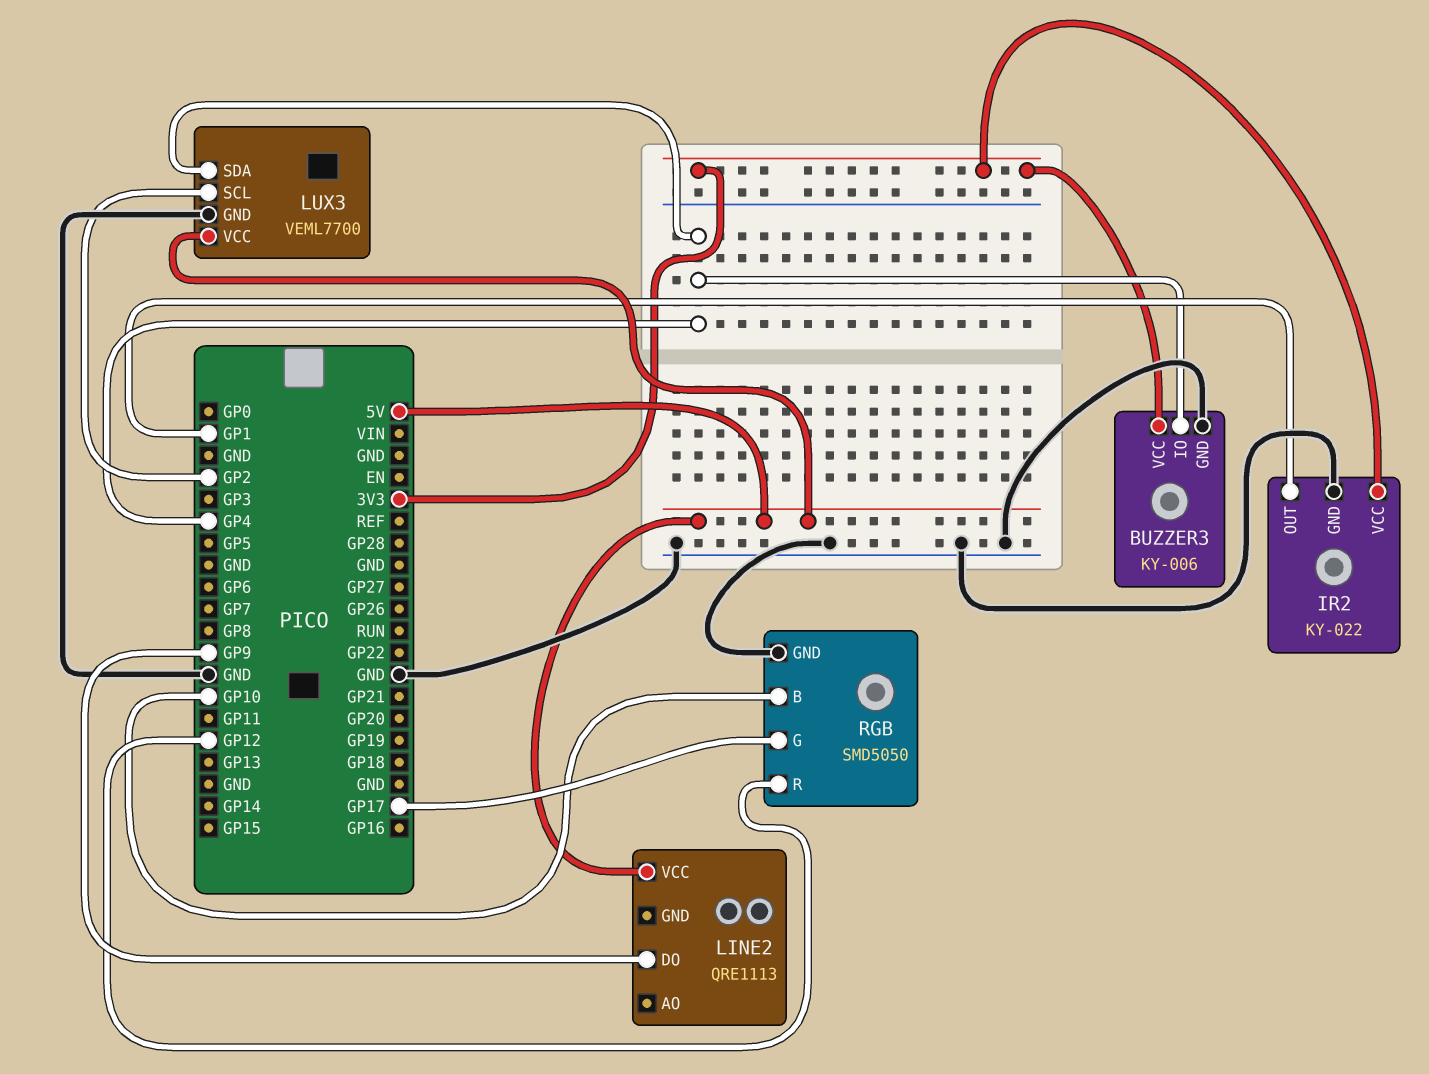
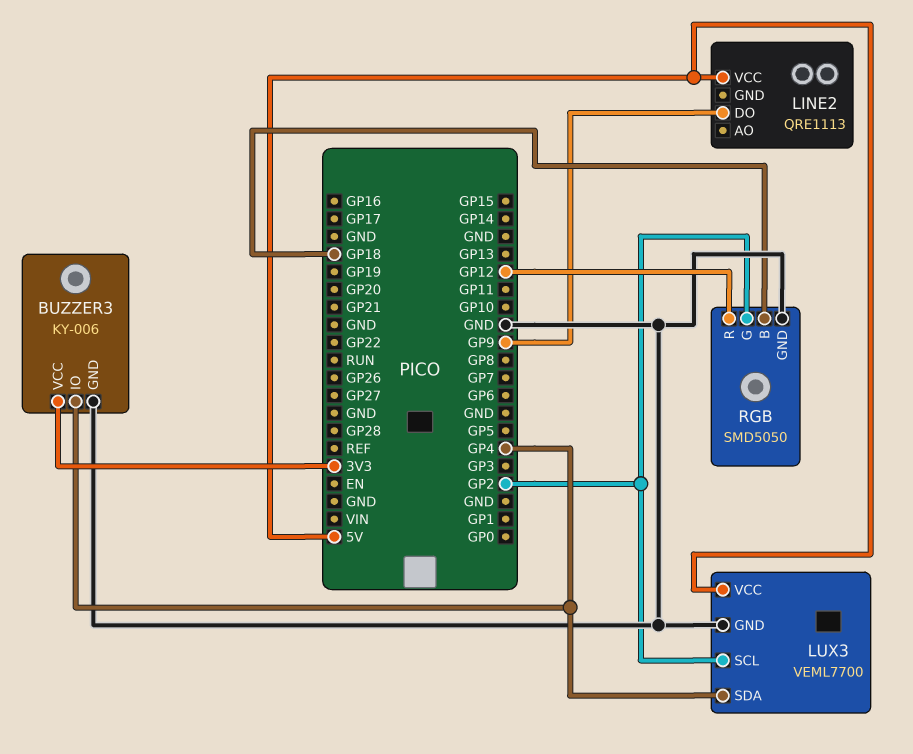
IR2: KY-022 -> none
IR2 pin GND: GND -> none
IR2 pin OUT: GP1 -> none
IR2 pin VCC: 3V3 -> none
RGB pin B: GP10 -> GP18
RGB pin G: GP17 -> GP2

